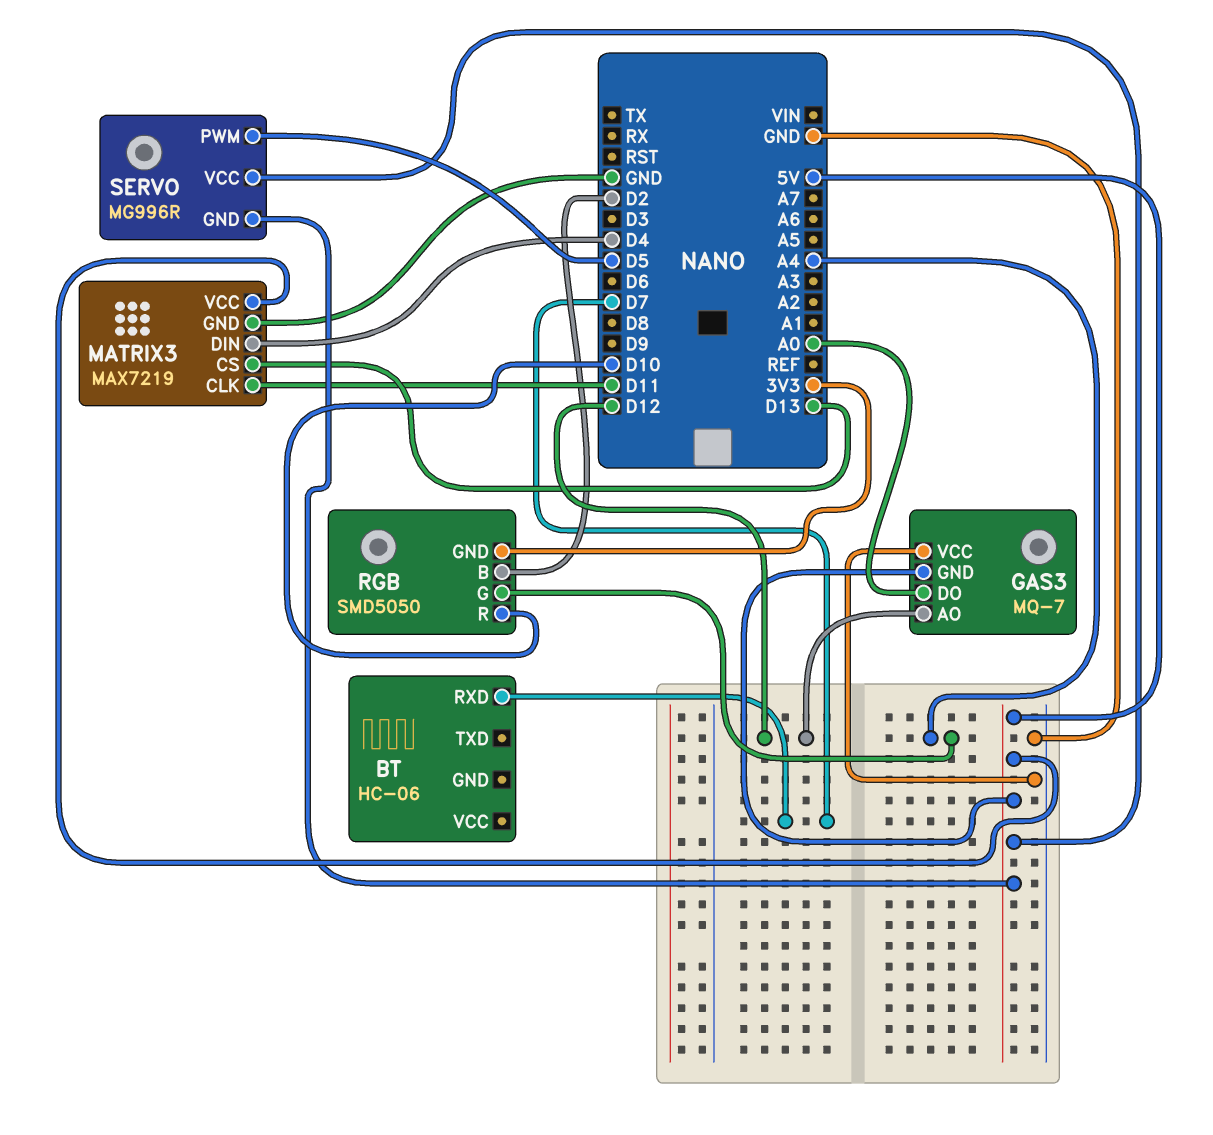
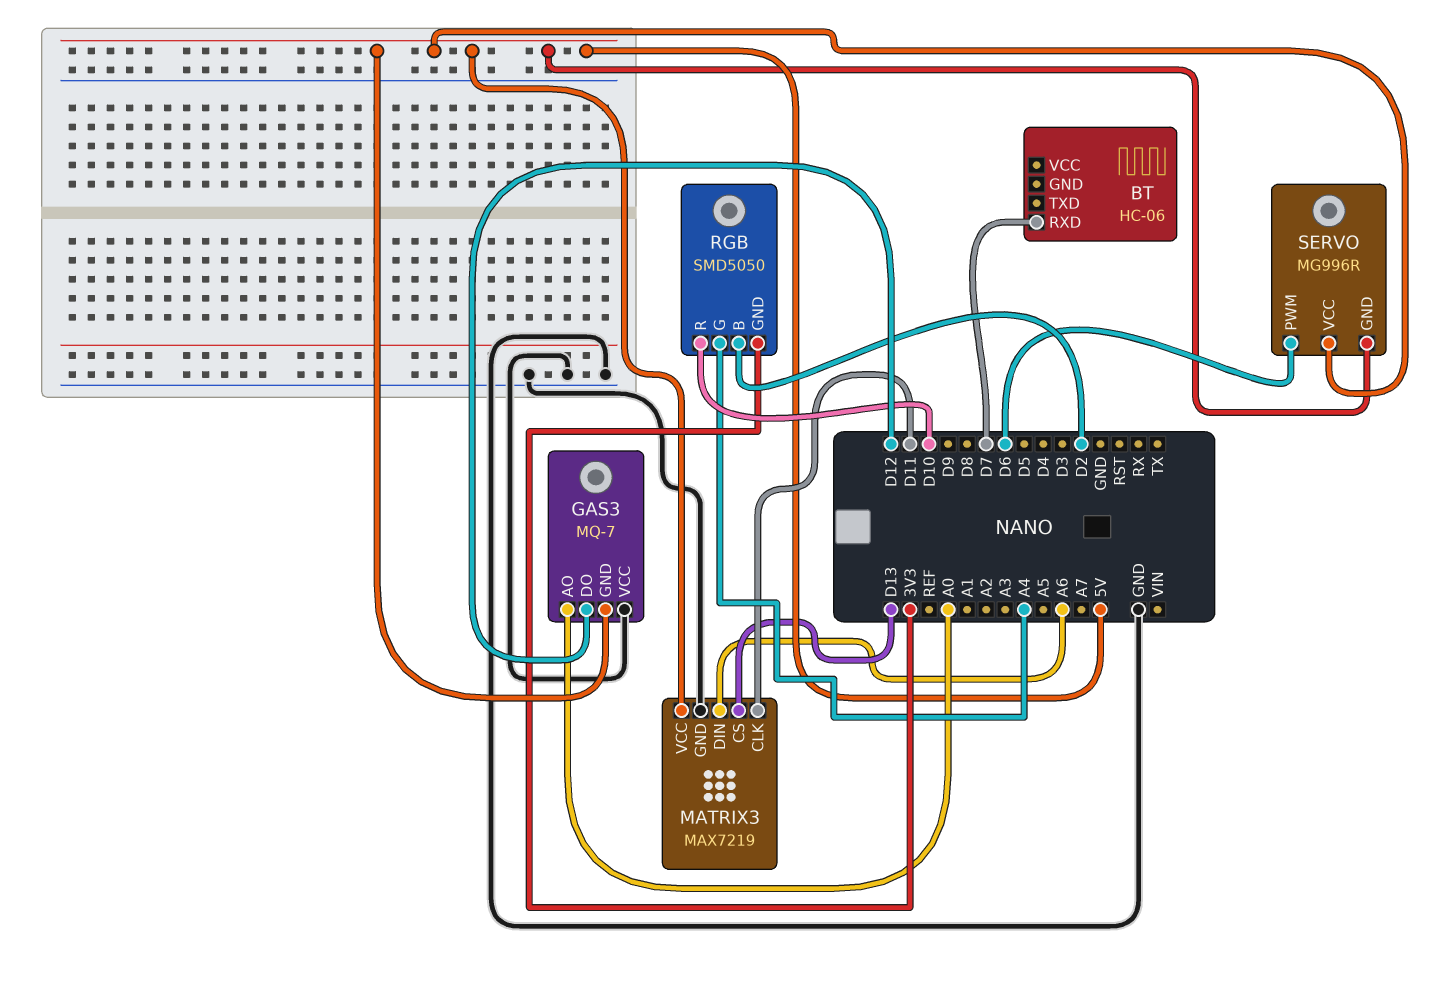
GAS3 pin AO: D12 -> A0
GAS3 pin DO: A0 -> D12
MATRIX3 pin DIN: D4 -> A6
SERVO pin PWM: D5 -> D6

